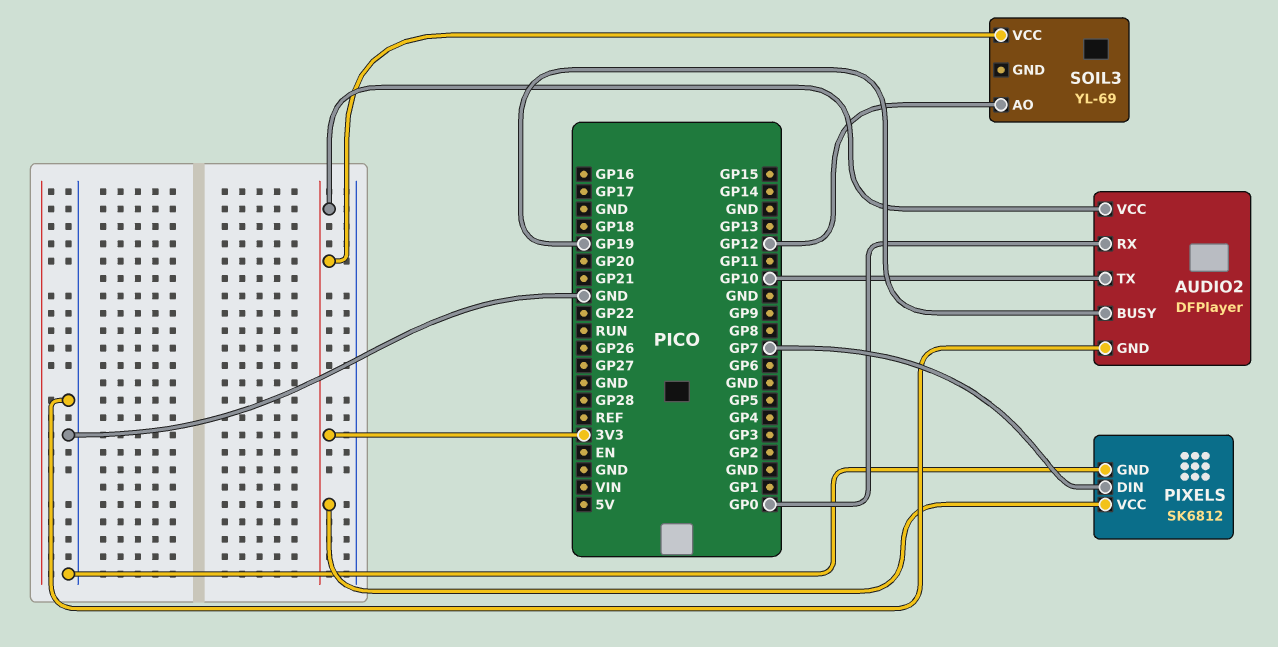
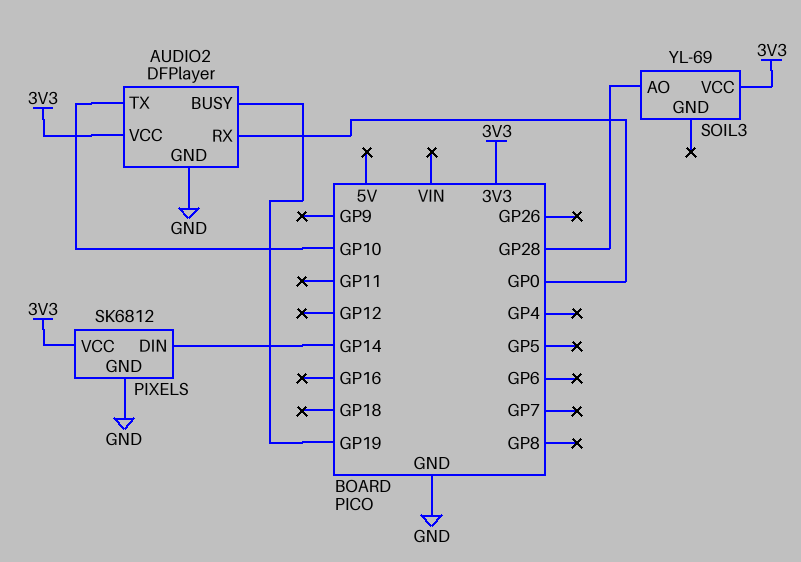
PIXELS pin DIN: GP7 -> GP14
SOIL3 pin AO: GP12 -> GP28

